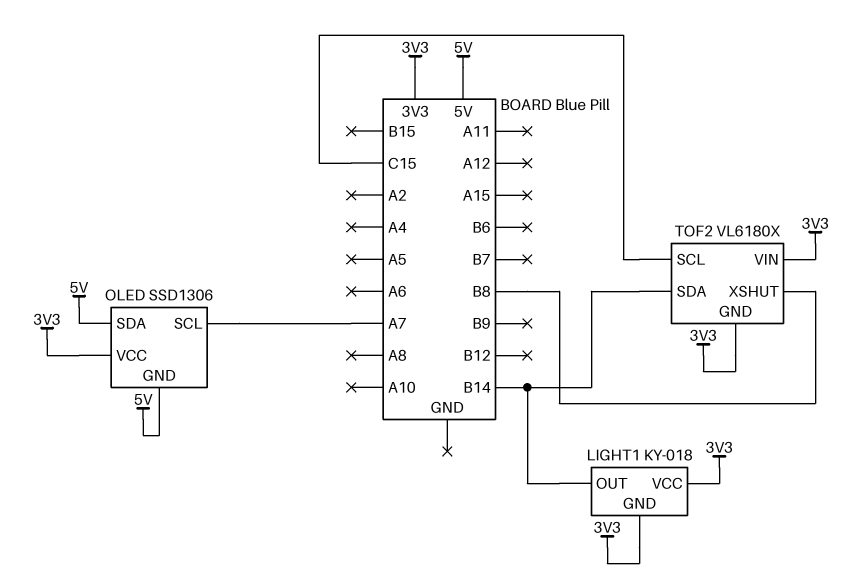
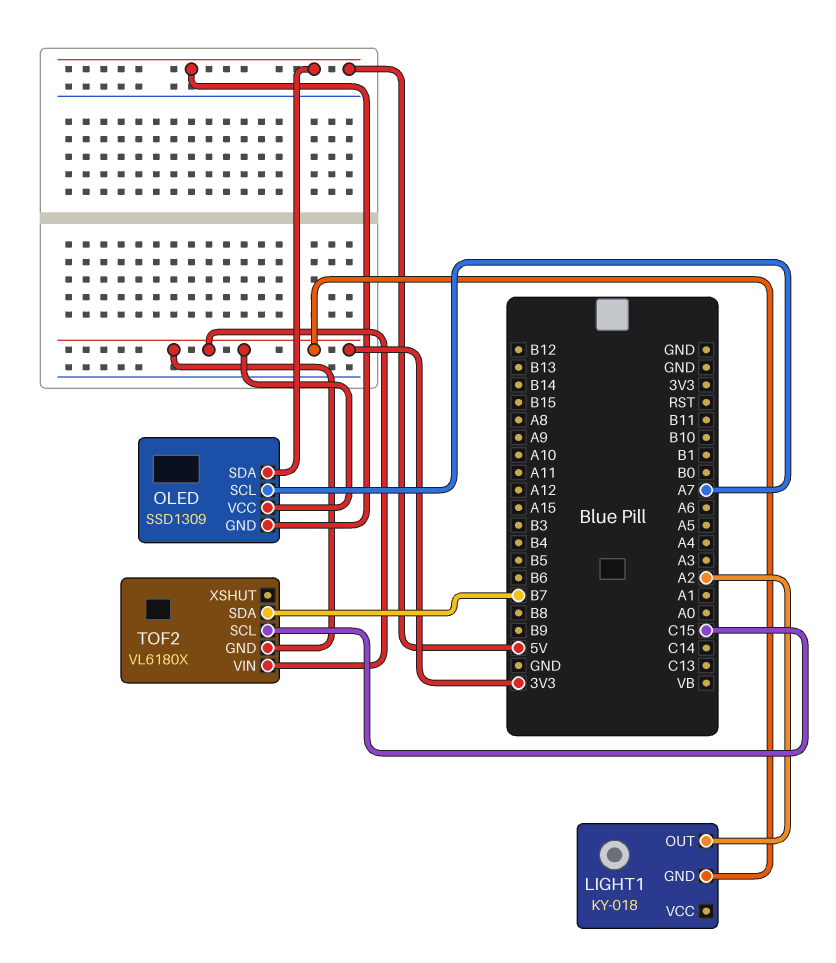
LIGHT1 pin OUT: B14 -> A2
LIGHT1 pin VCC: 3V3 -> none
OLED: SSD1306 -> SSD1309
TOF2 pin SDA: B14 -> B7
TOF2 pin XSHUT: B8 -> none

